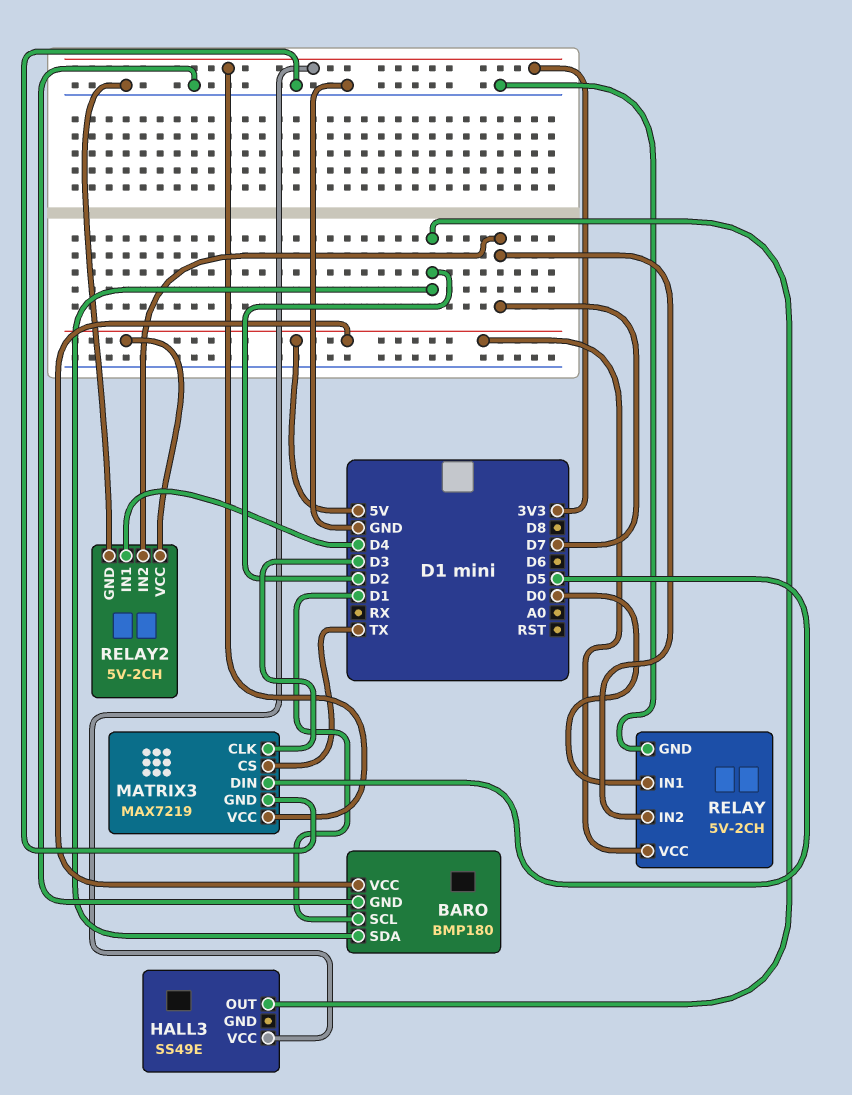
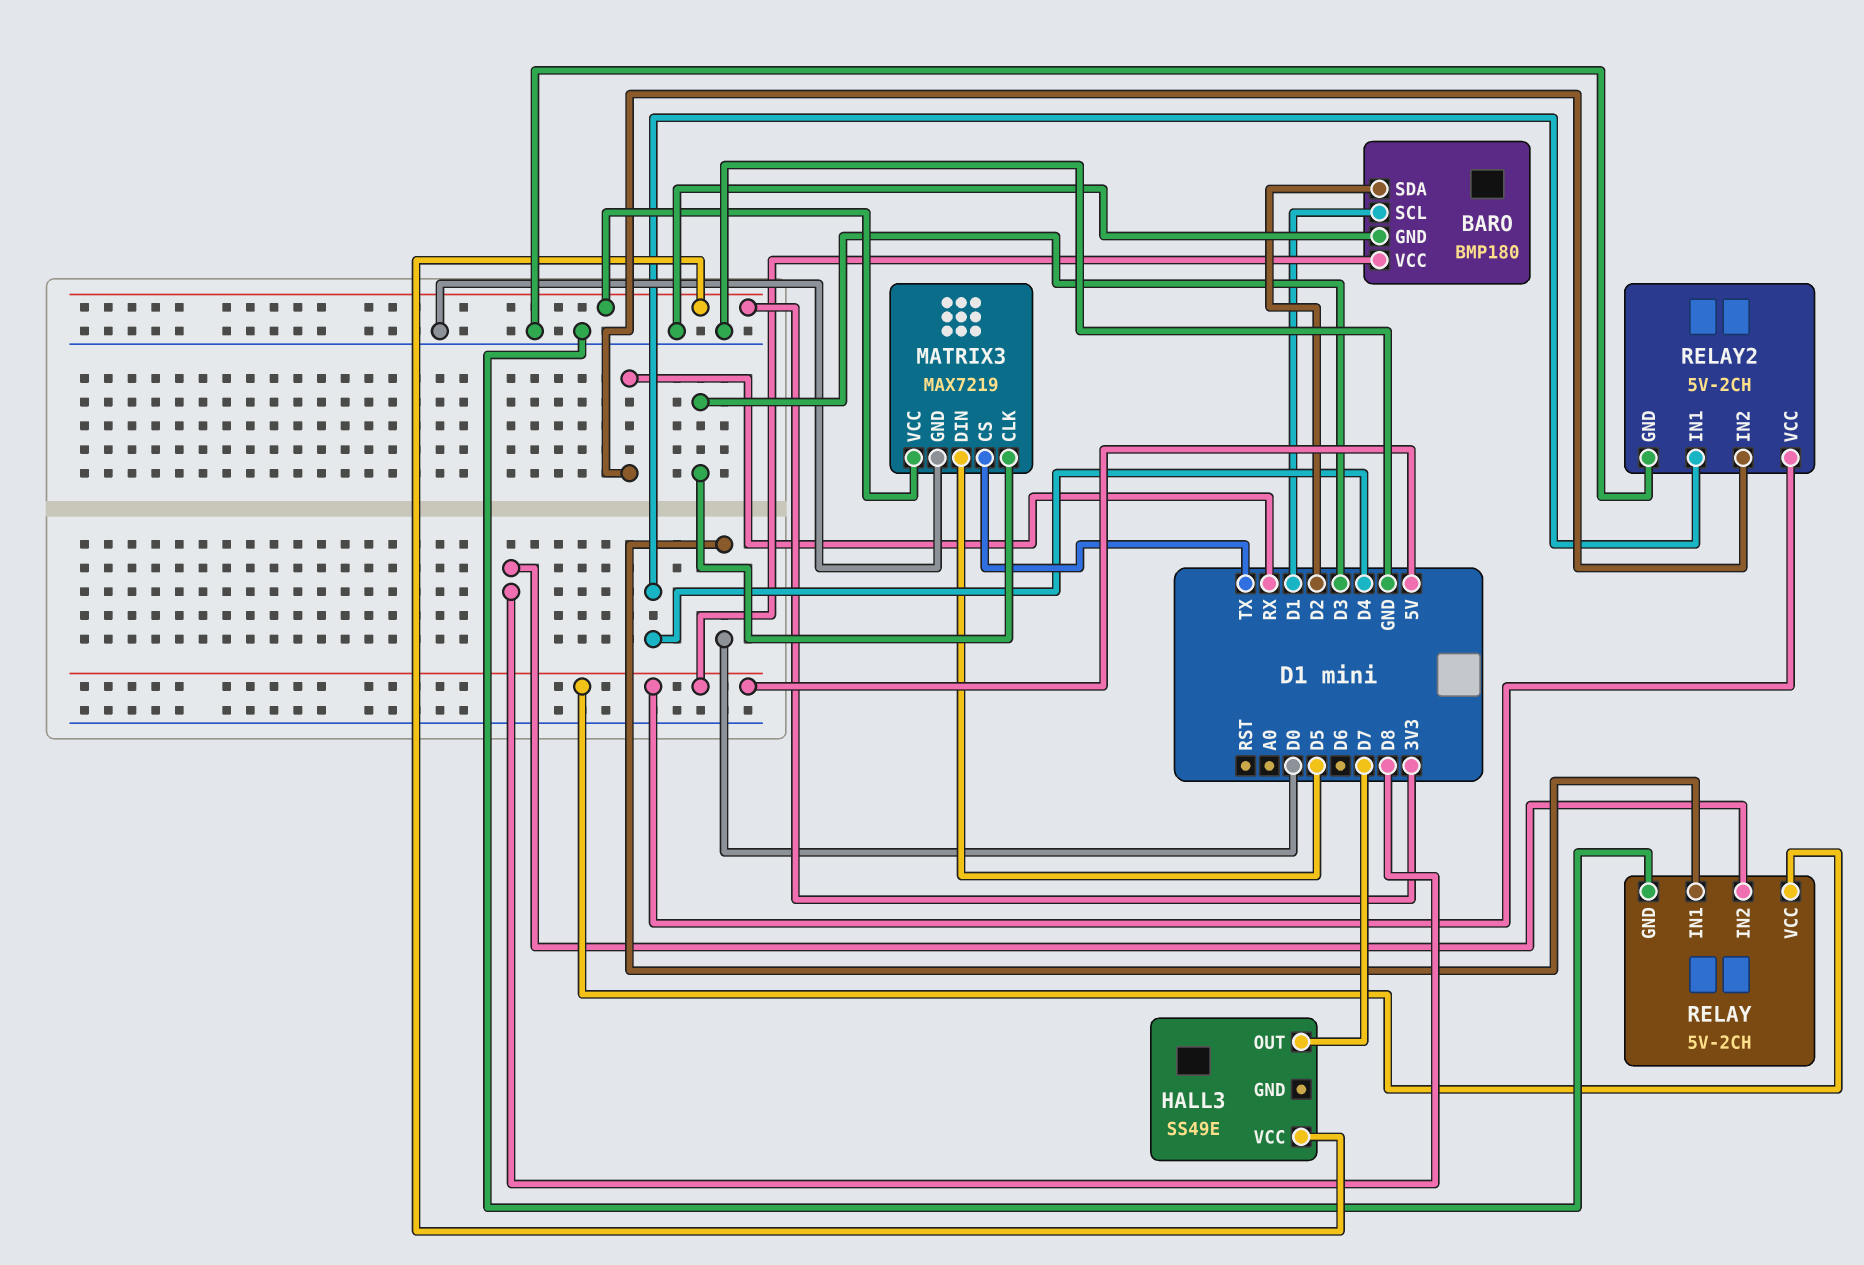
HALL3 pin OUT: D2 -> D7
RELAY pin IN2: D7 -> D8
RELAY2 pin IN2: D7 -> RX

